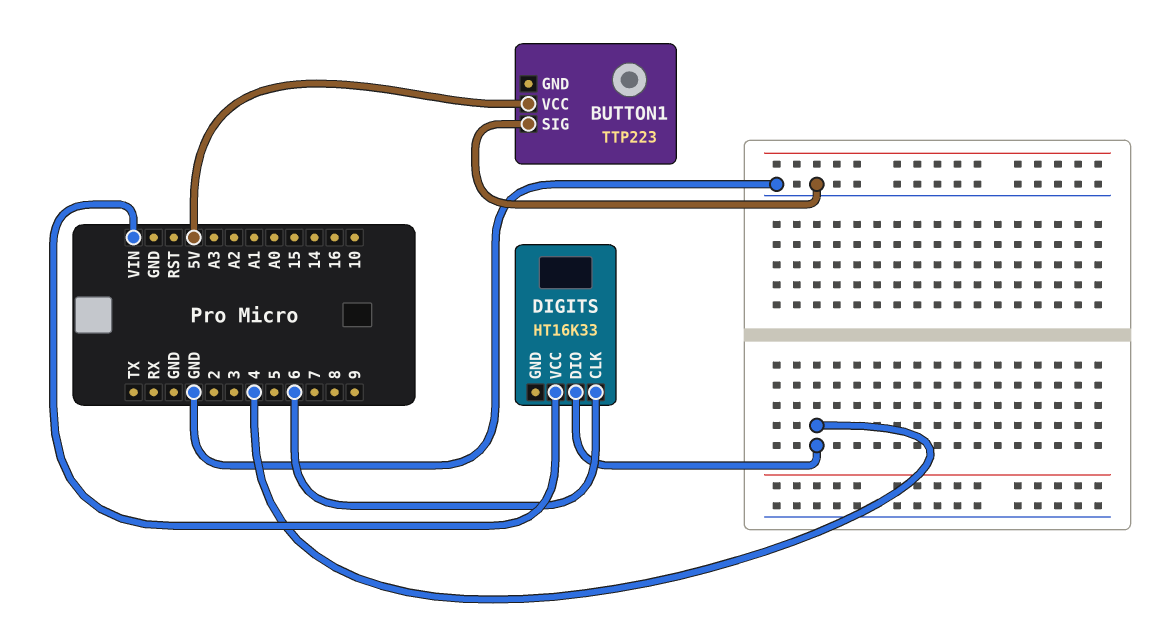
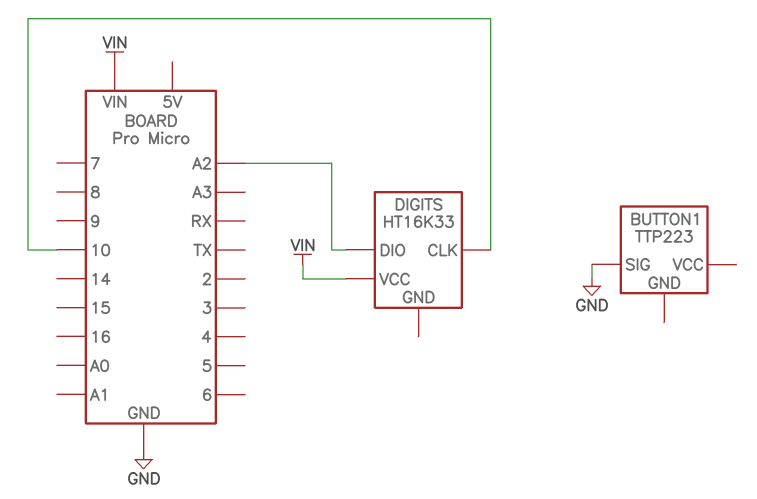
BUTTON1 pin VCC: 5V -> none
DIGITS pin CLK: 6 -> 10
DIGITS pin DIO: 4 -> A2

